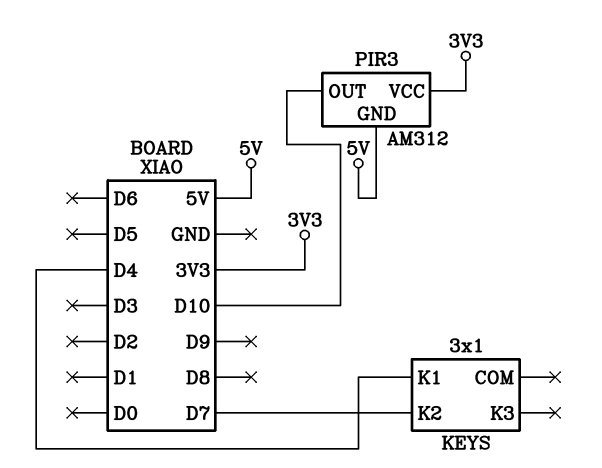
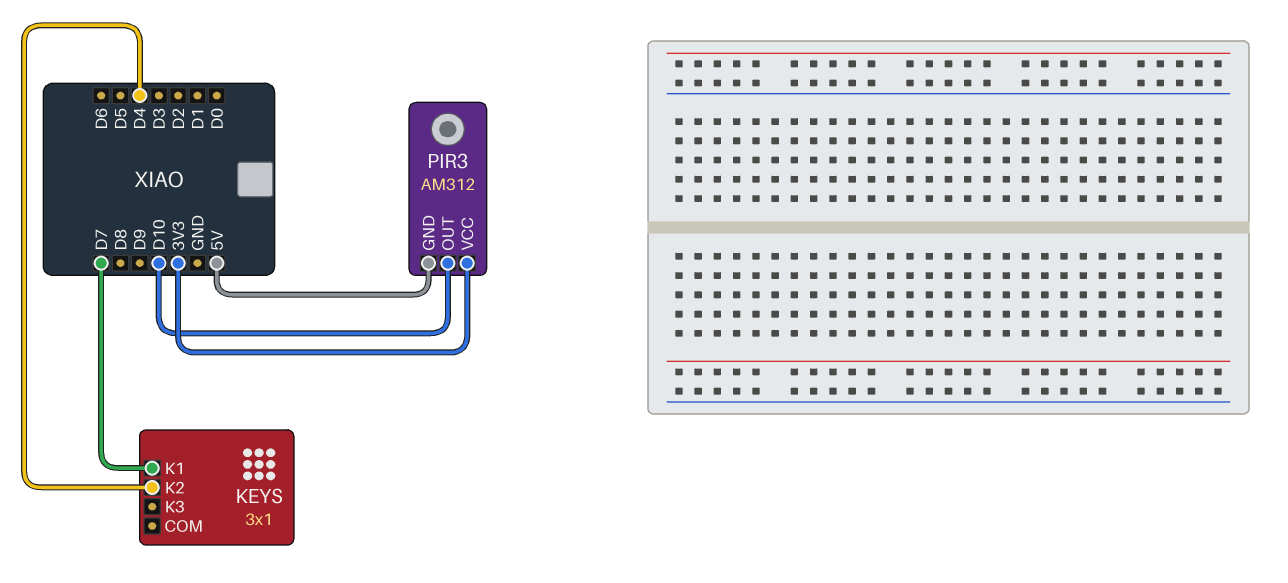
KEYS pin K1: D4 -> D7
KEYS pin K2: D7 -> D4

